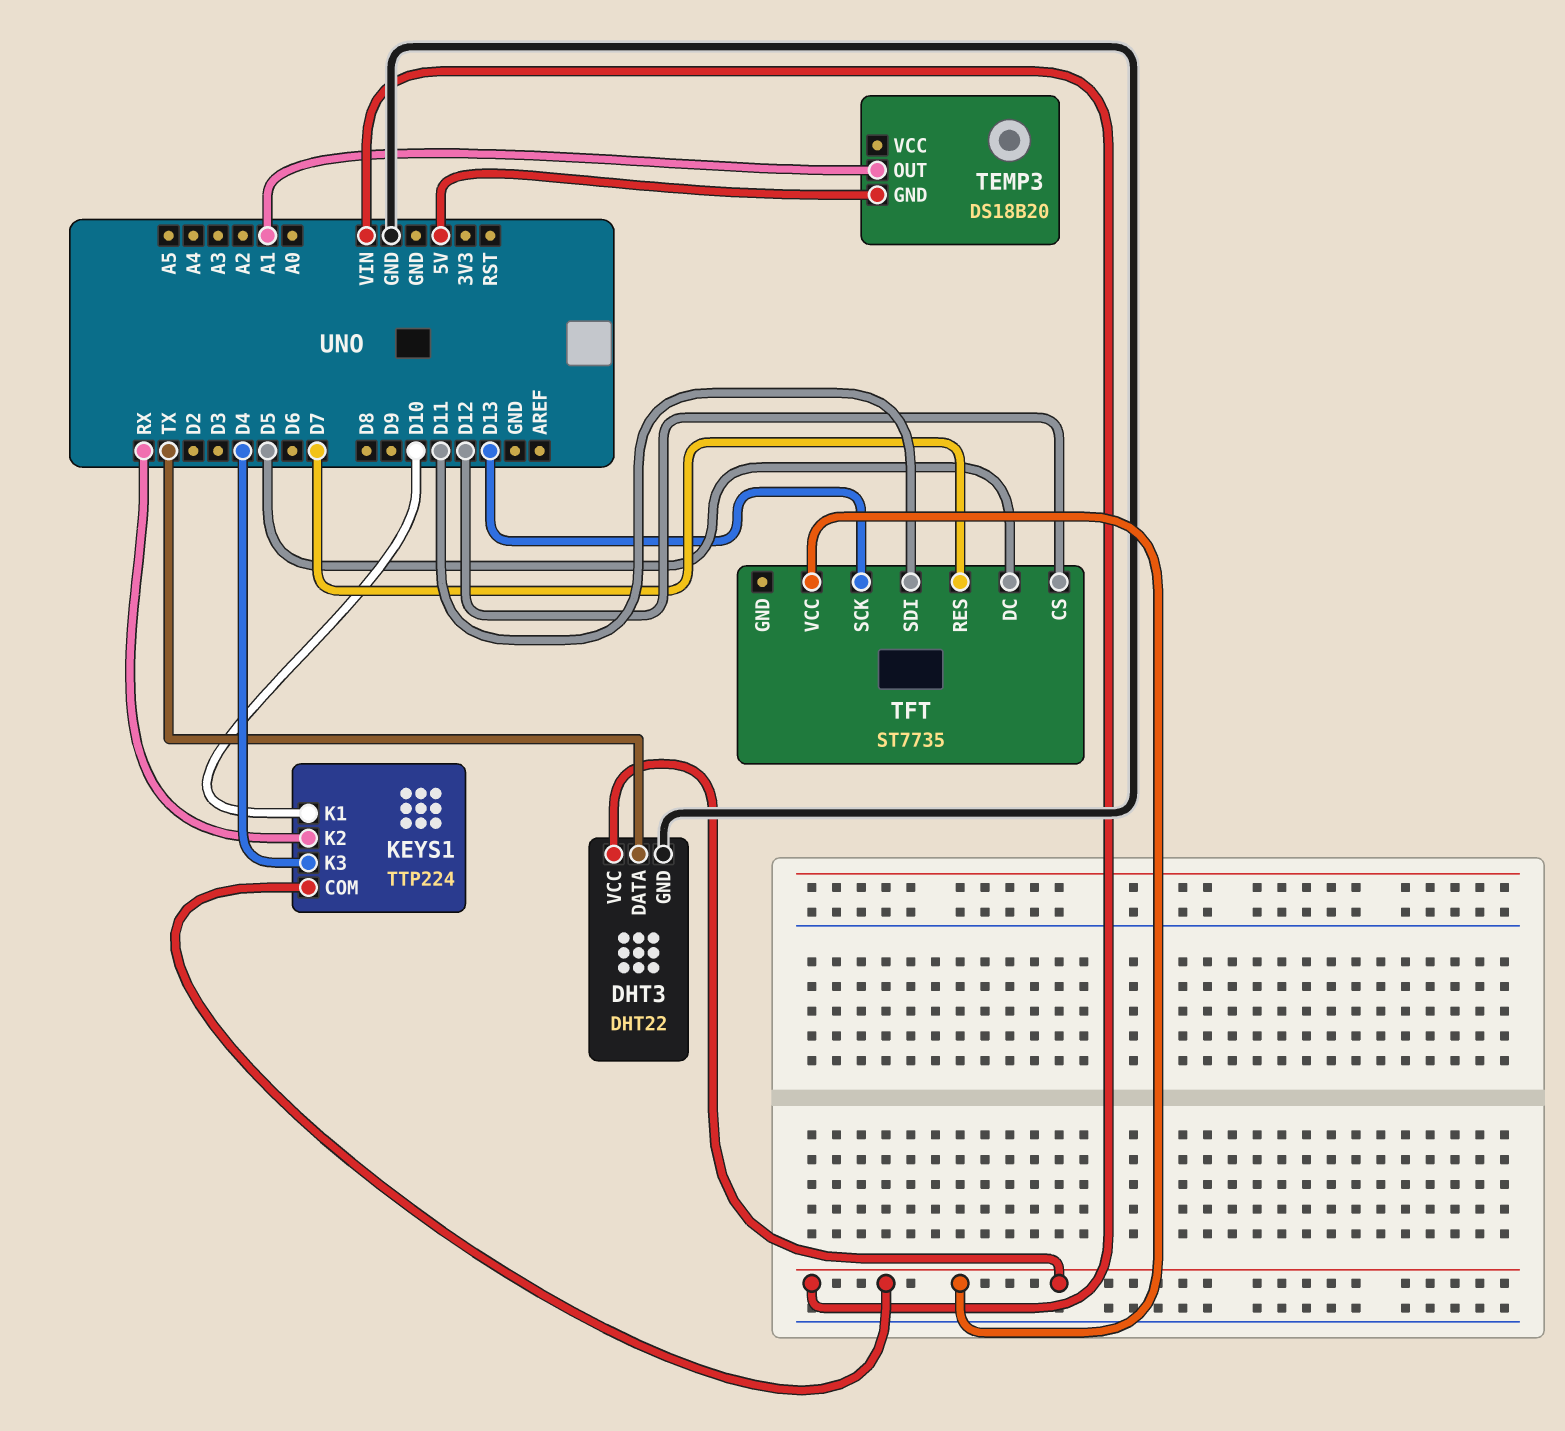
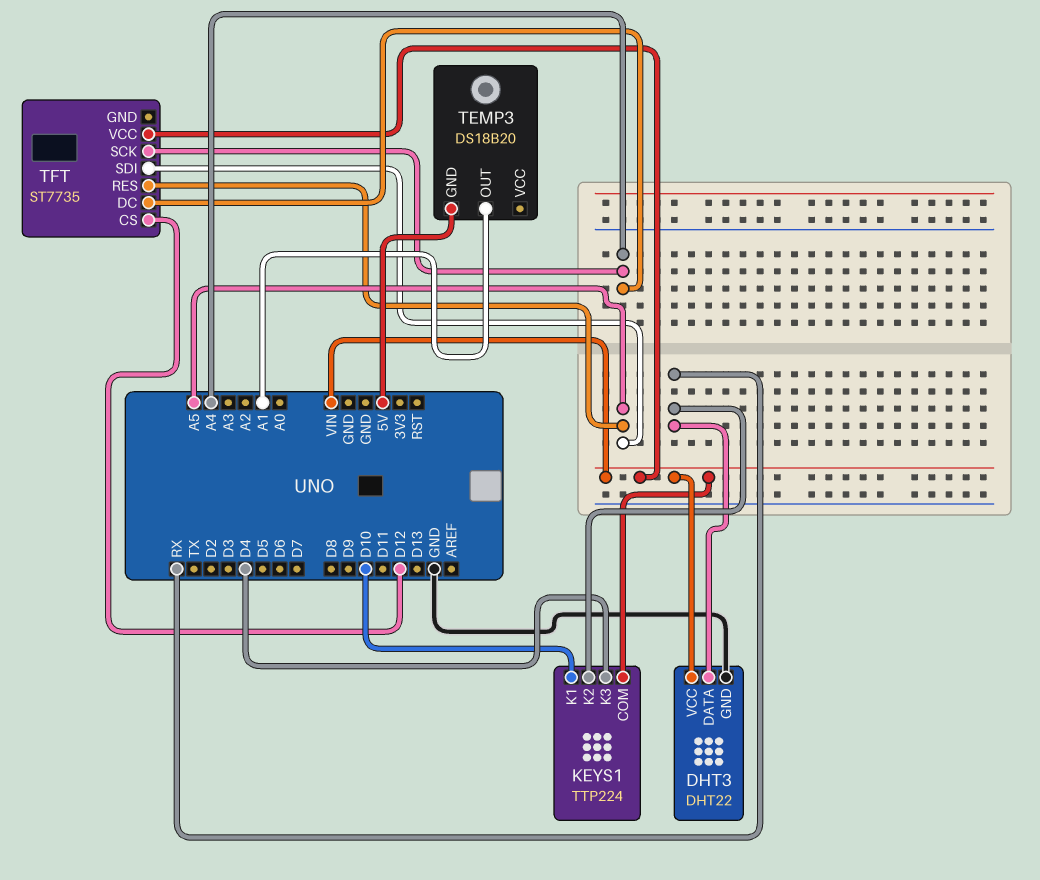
DHT3 pin DATA: TX -> RX
TFT pin DC: D5 -> A4
TFT pin RES: D7 -> A5
TFT pin SCK: D13 -> A4
TFT pin SDI: D11 -> A5

